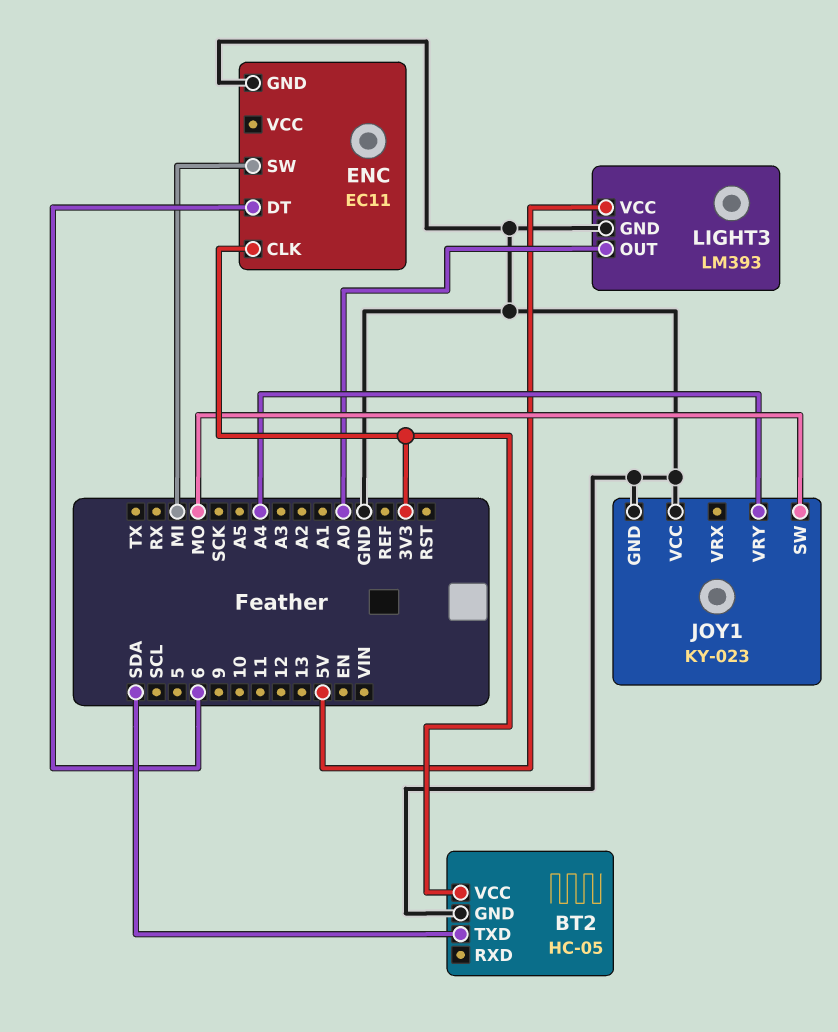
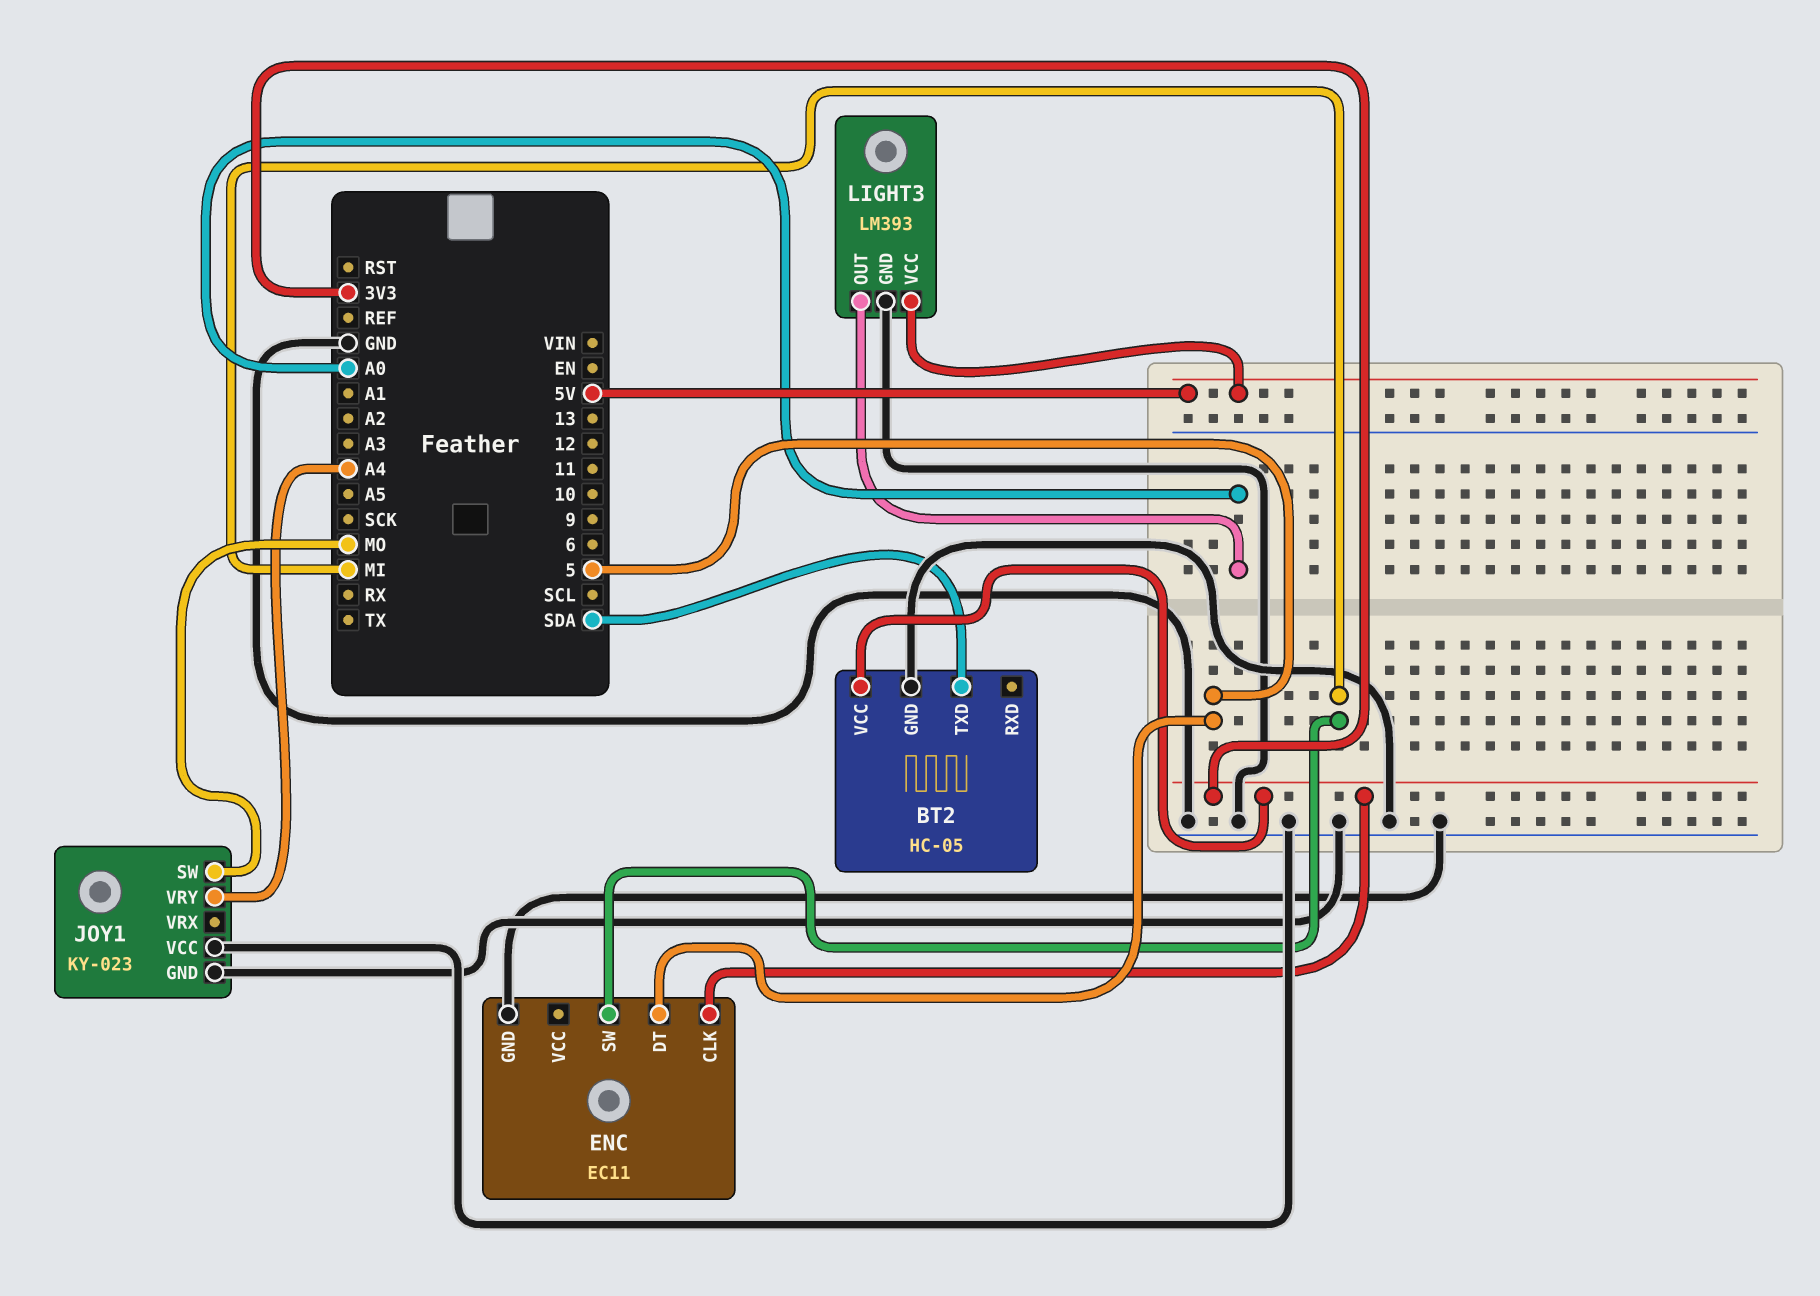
ENC pin DT: 6 -> 5

